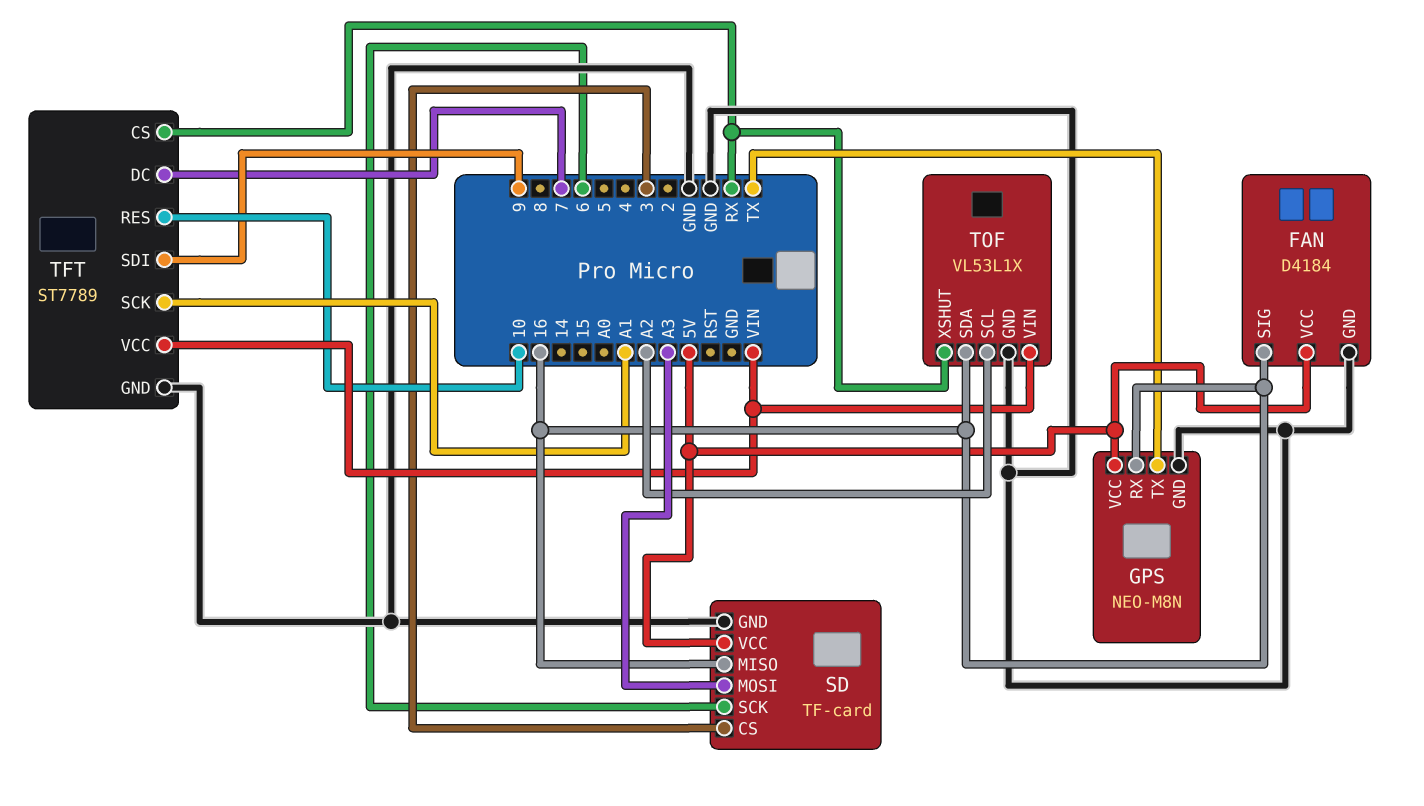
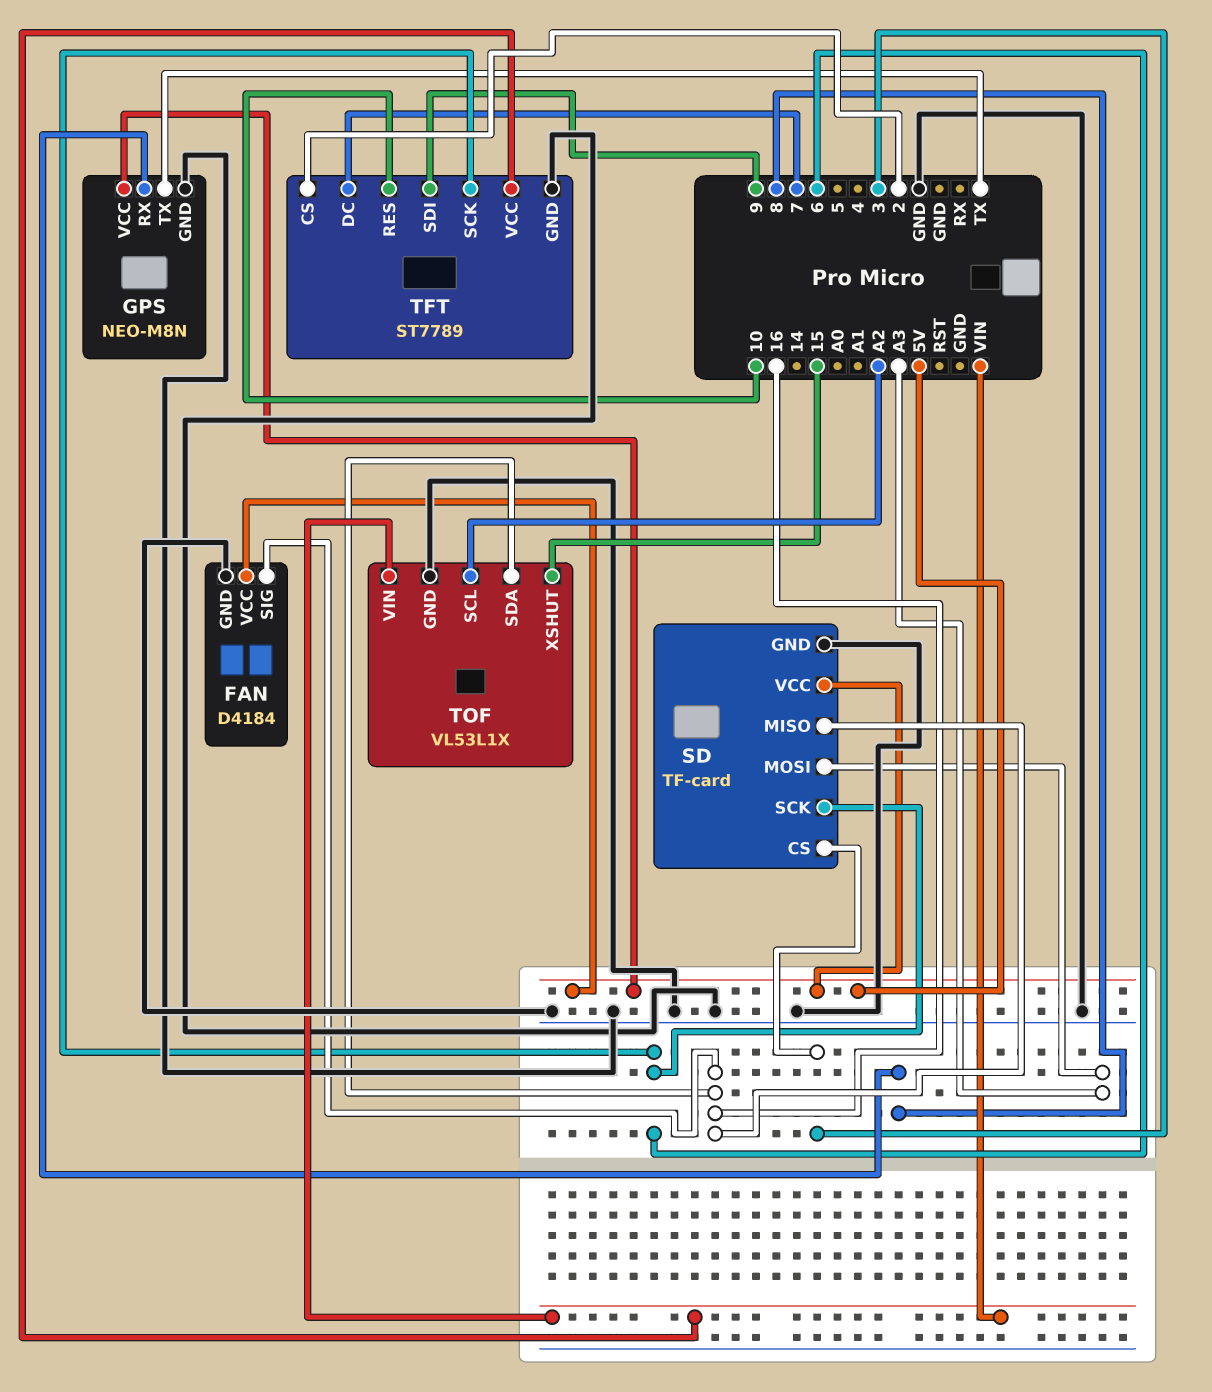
GPS pin RX: 16 -> 8
TFT pin CS: RX -> 2
TFT pin SCK: A1 -> 6
TOF pin XSHUT: RX -> 15

